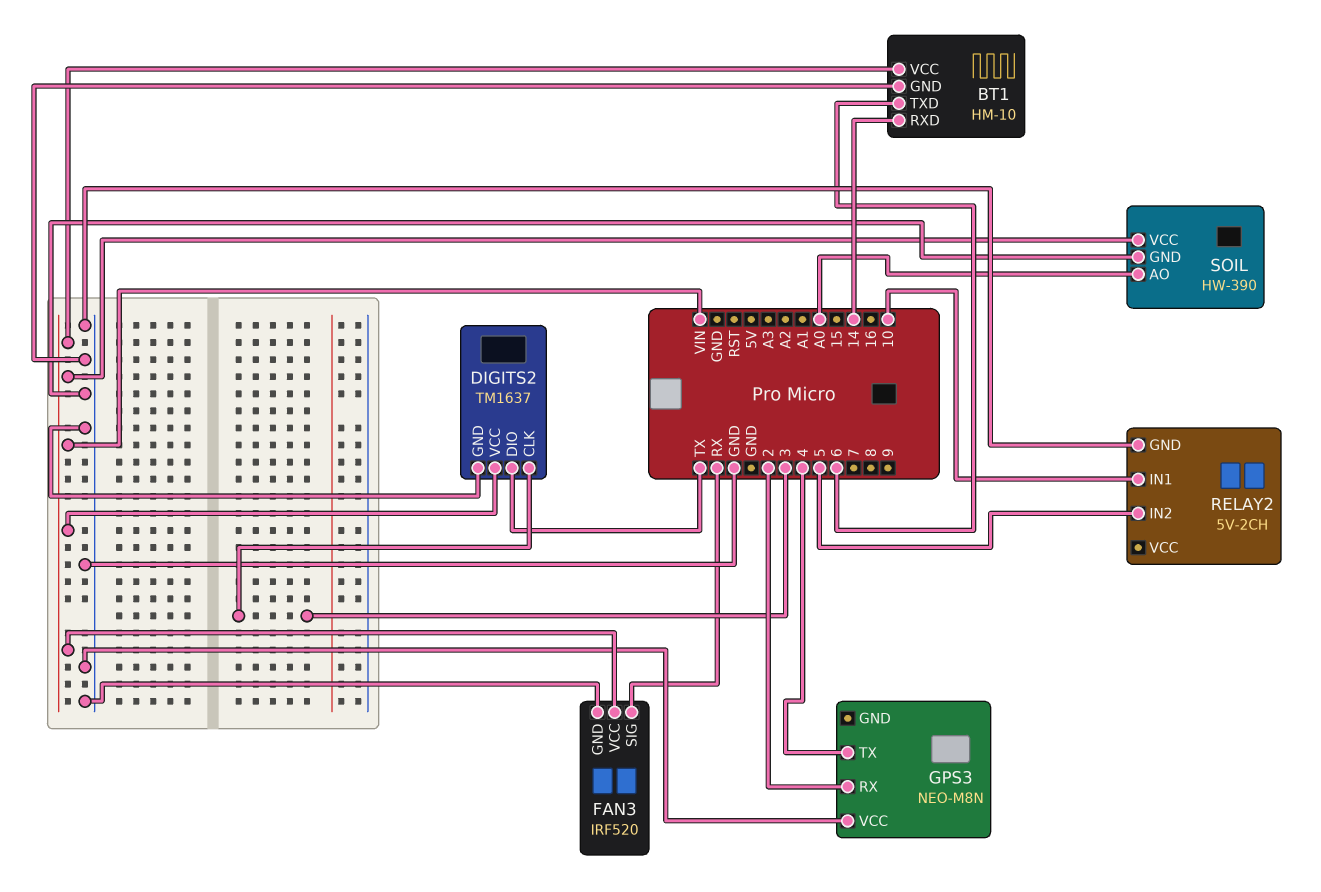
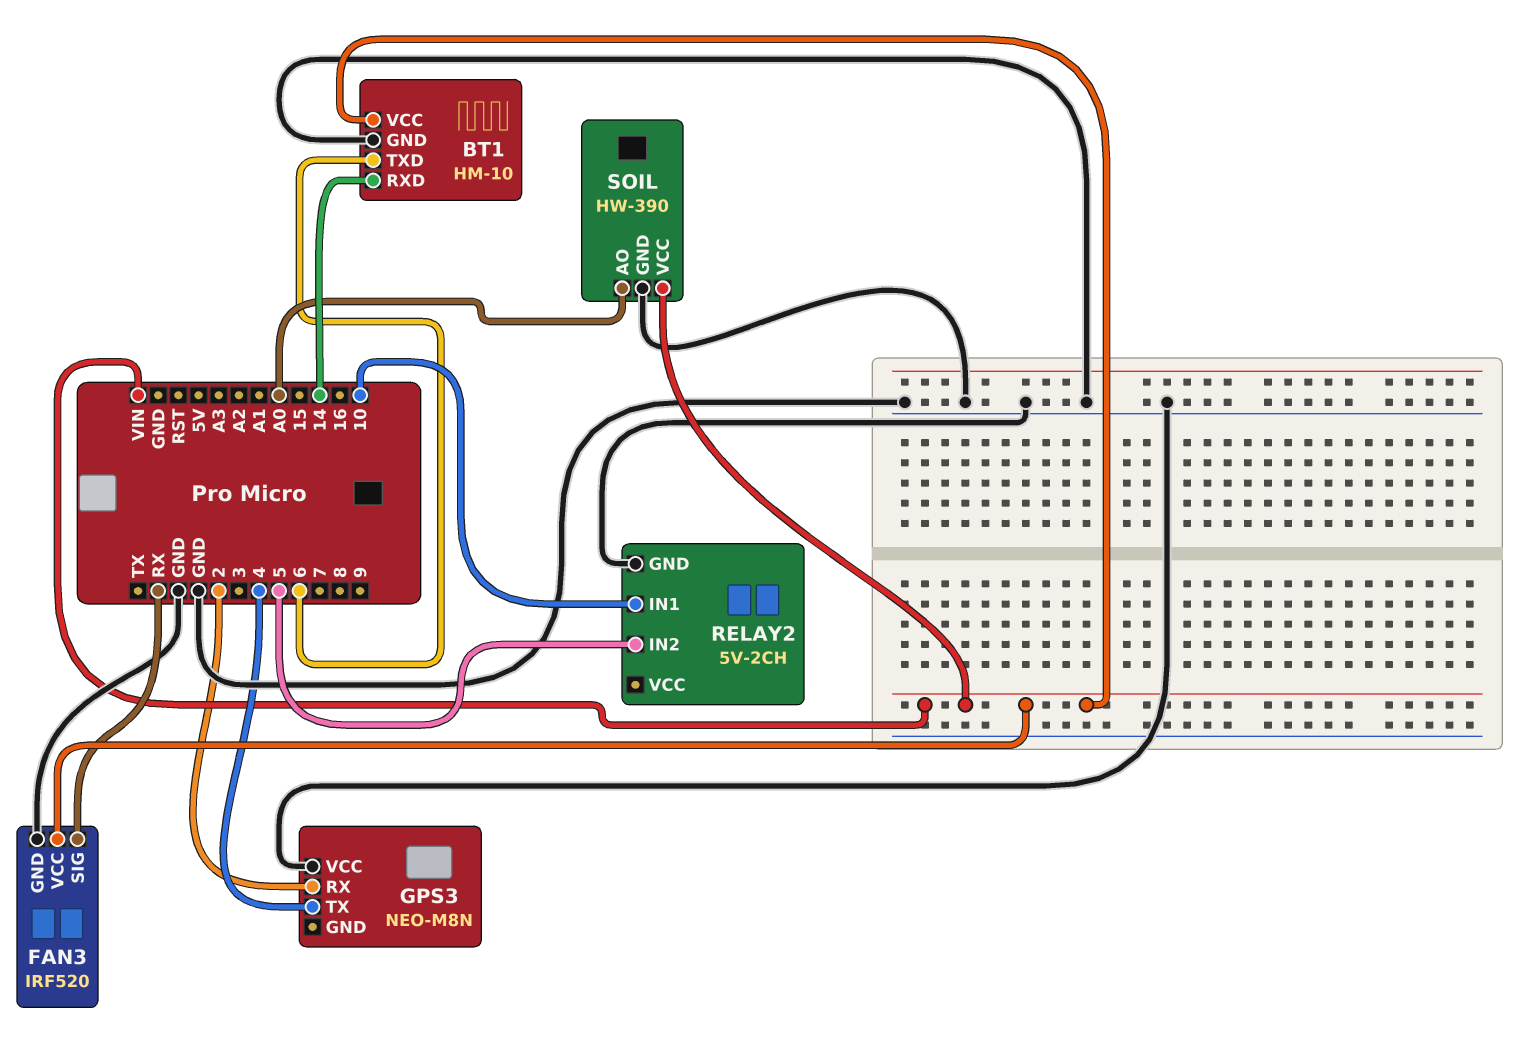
DIGITS2: TM1637 -> none
DIGITS2 pin CLK: 3 -> none
DIGITS2 pin DIO: TX -> none
DIGITS2 pin GND: GND -> none
DIGITS2 pin VCC: VIN -> none

